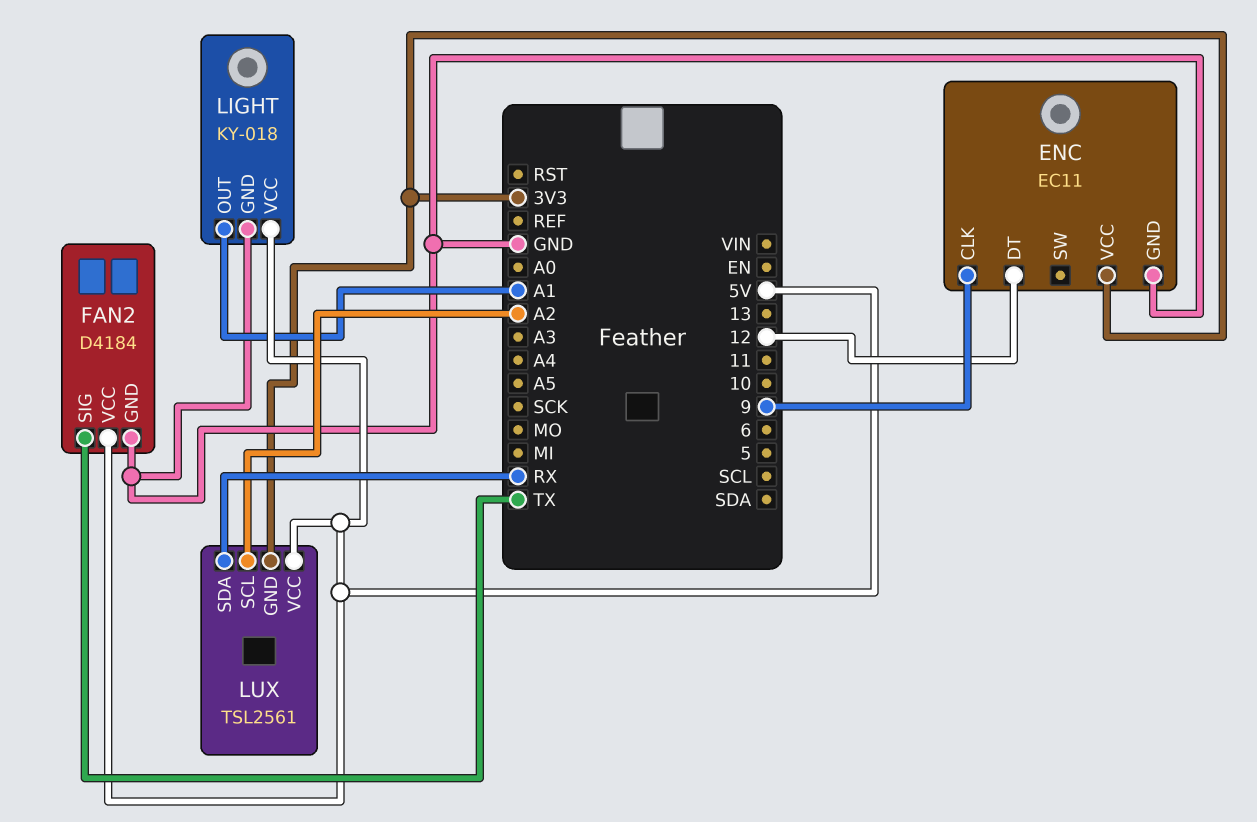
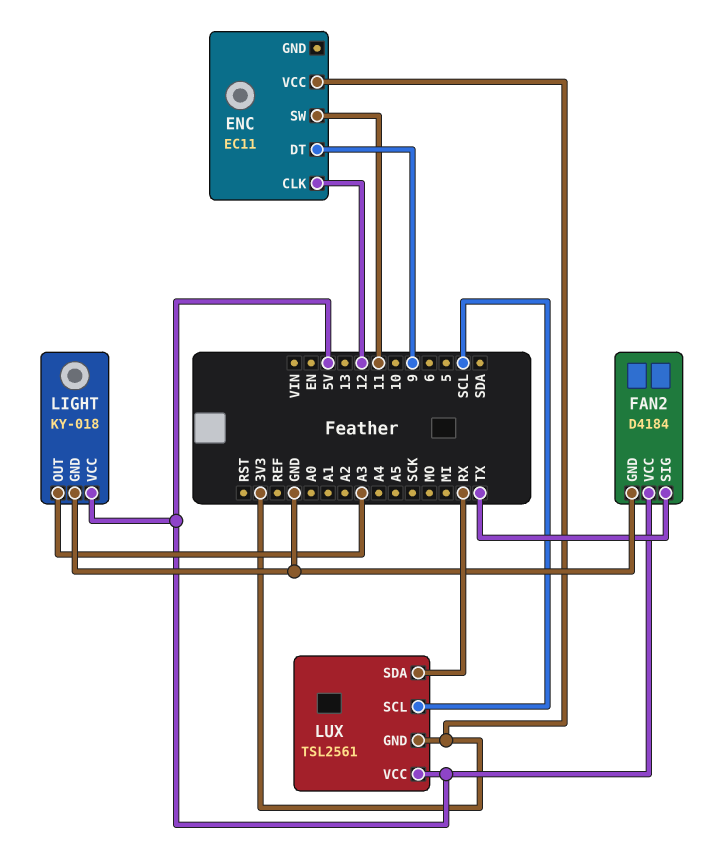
ENC pin CLK: 9 -> 12
ENC pin DT: 12 -> 9
ENC pin GND: GND -> none
ENC pin SW: none -> 11
LIGHT pin OUT: A1 -> A3
LUX pin SCL: A2 -> SCL

